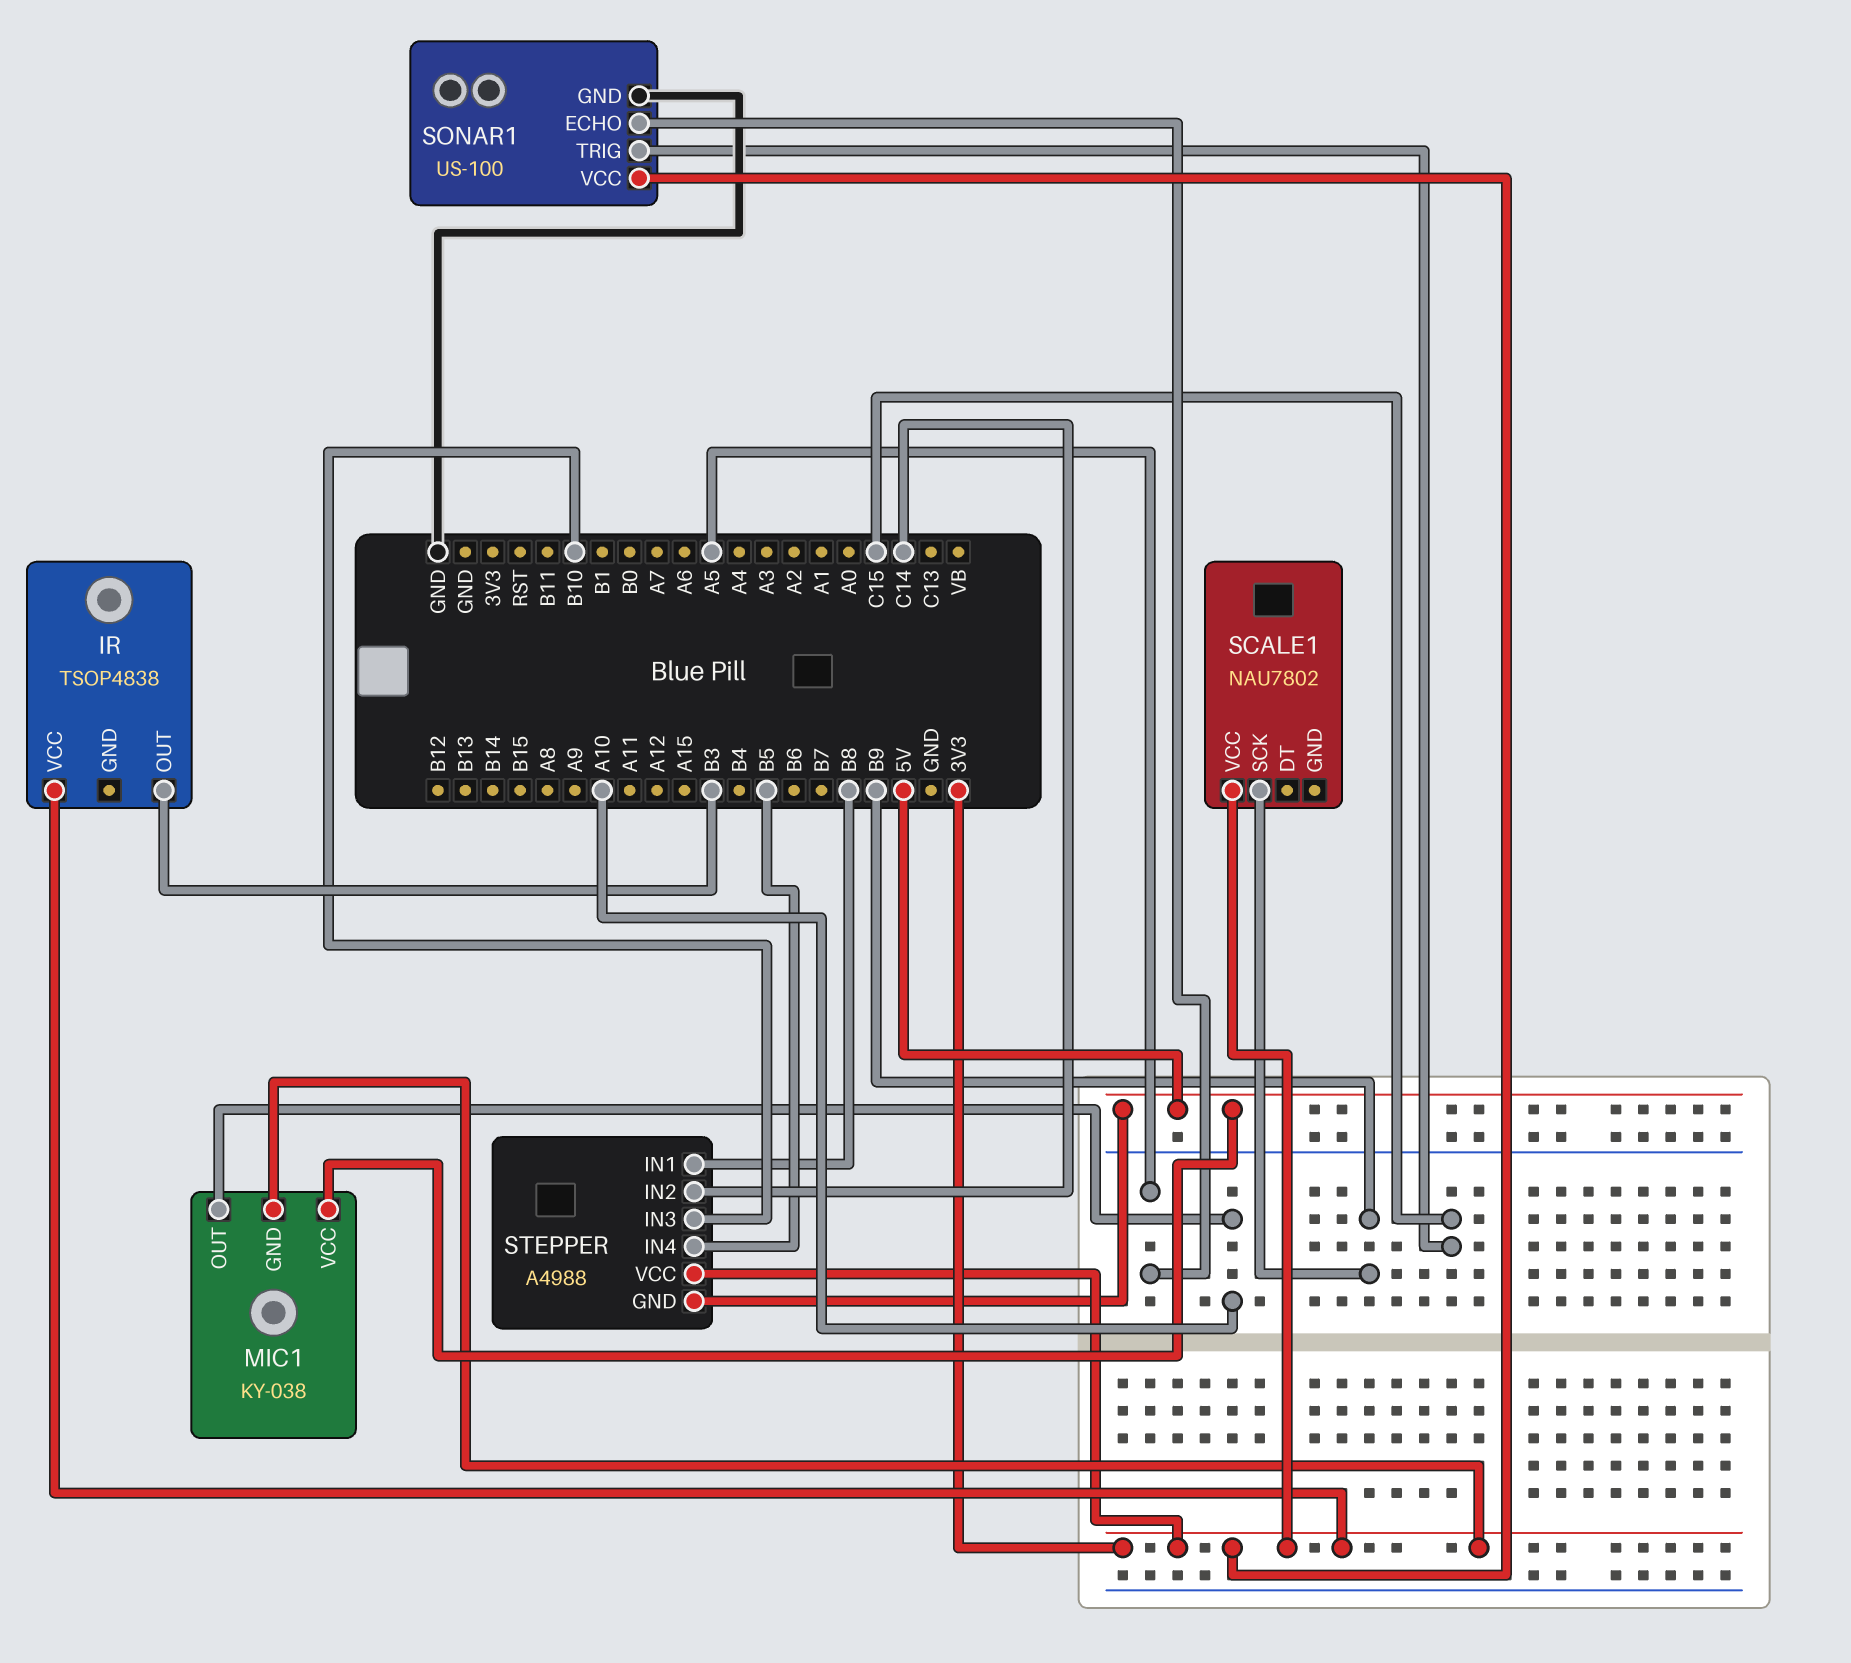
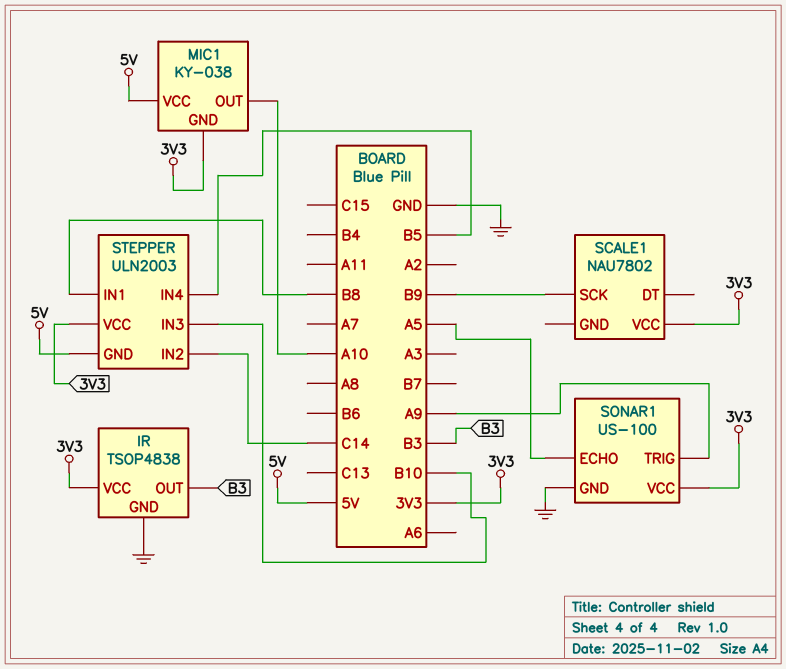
IR pin GND: none -> GND
SONAR1 pin TRIG: C15 -> A9
STEPPER: A4988 -> ULN2003

